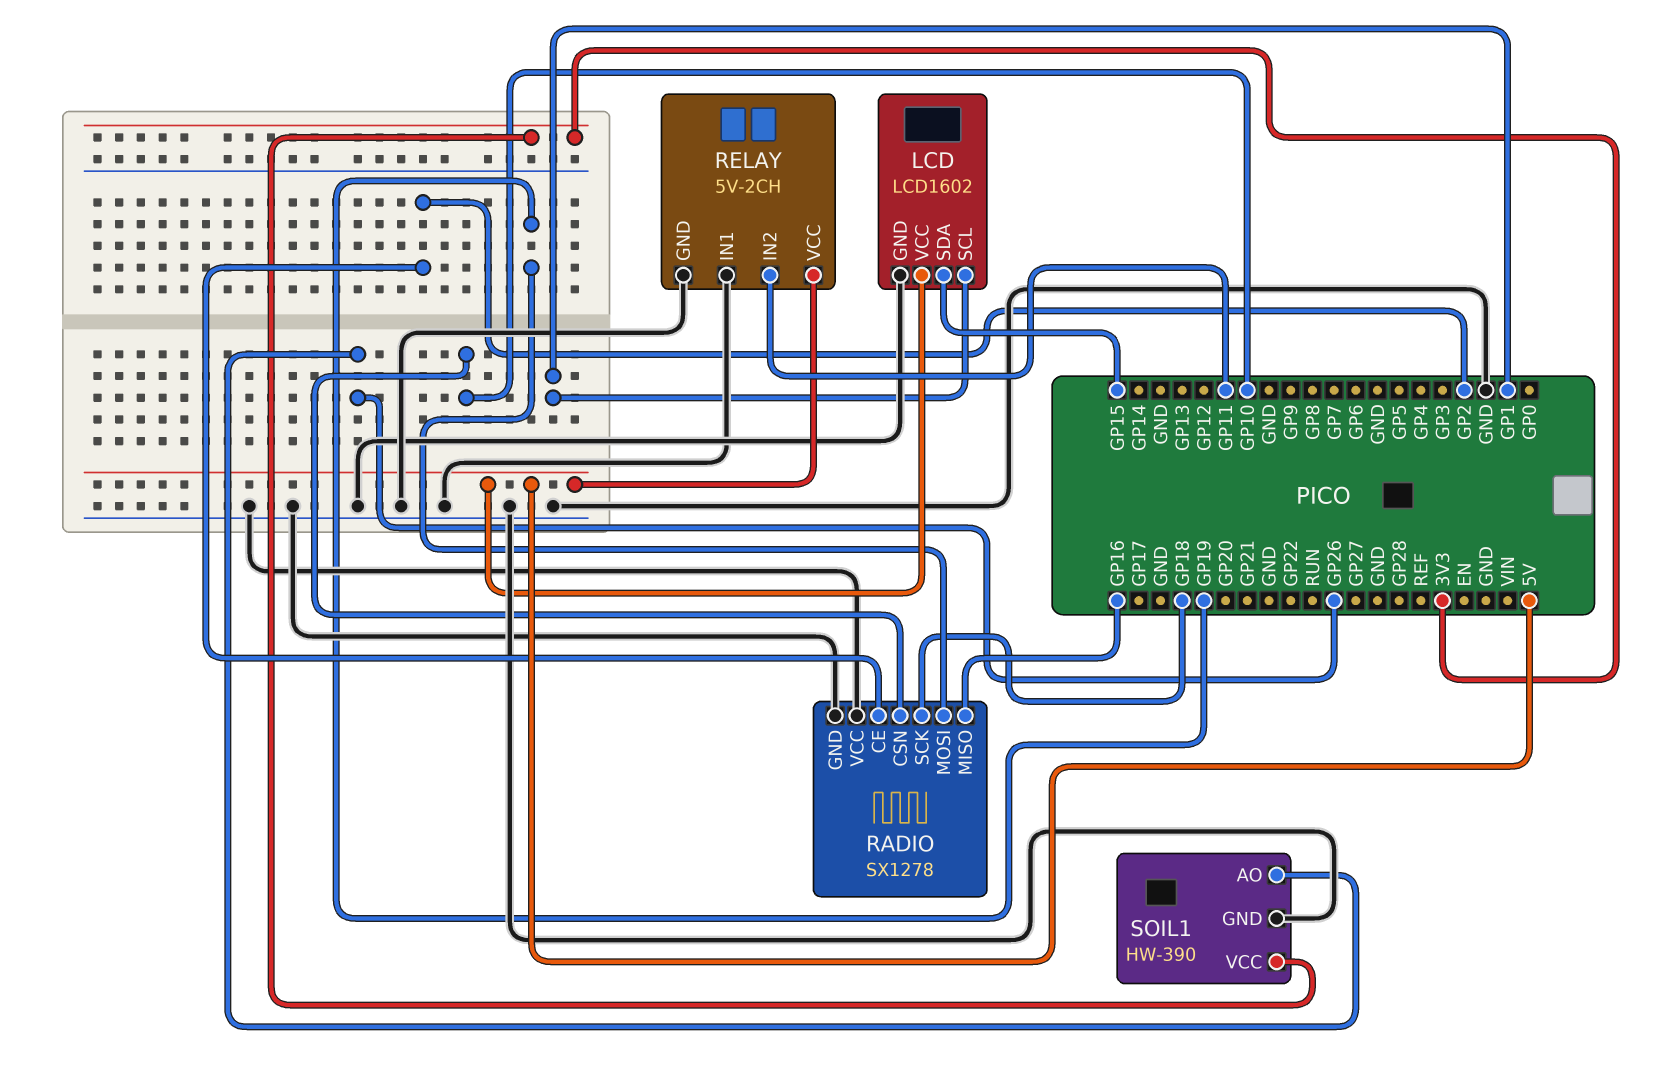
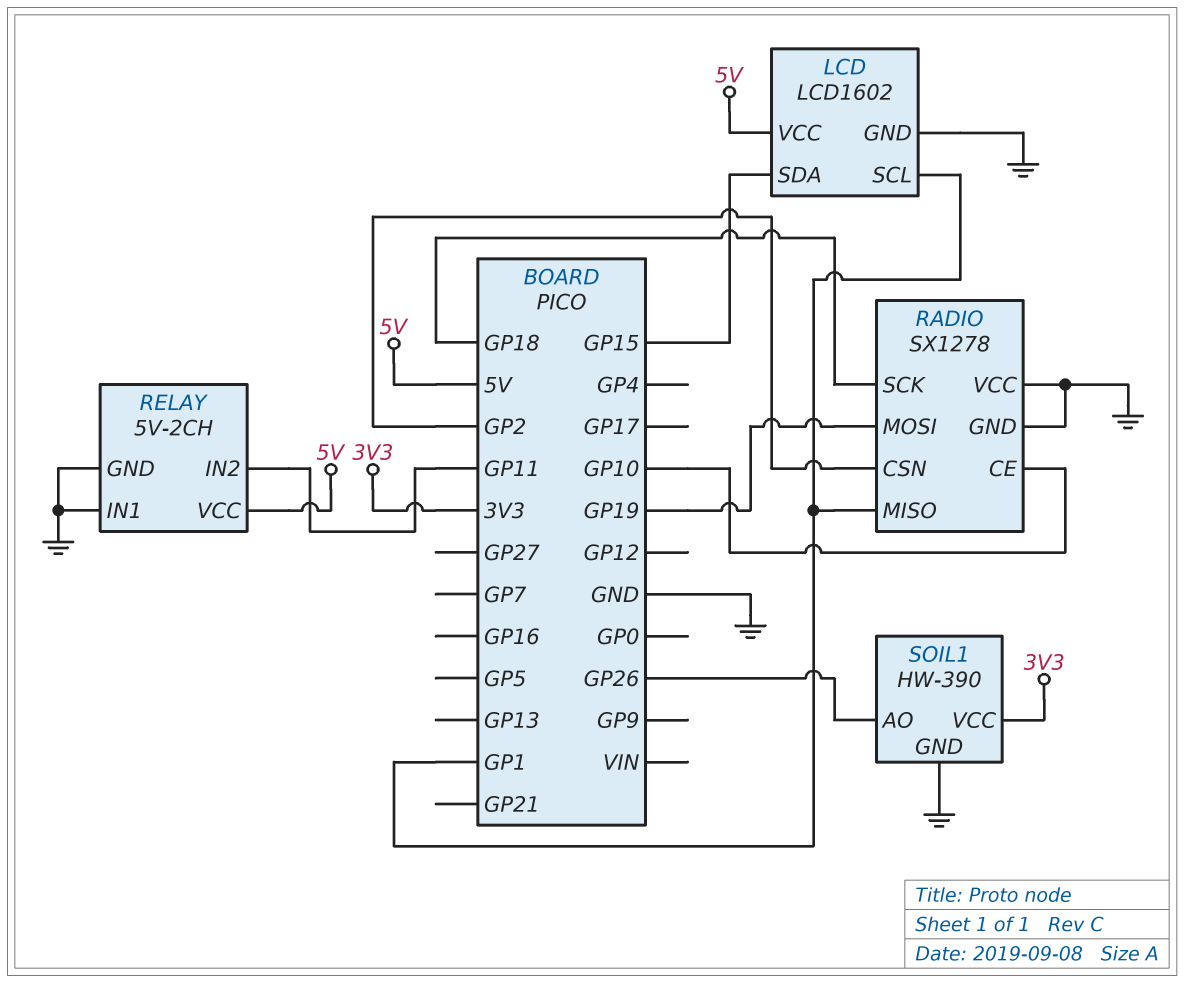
RADIO pin CE: GP2 -> GP10
RADIO pin CSN: GP10 -> GP2
RADIO pin MISO: GP16 -> GP1

